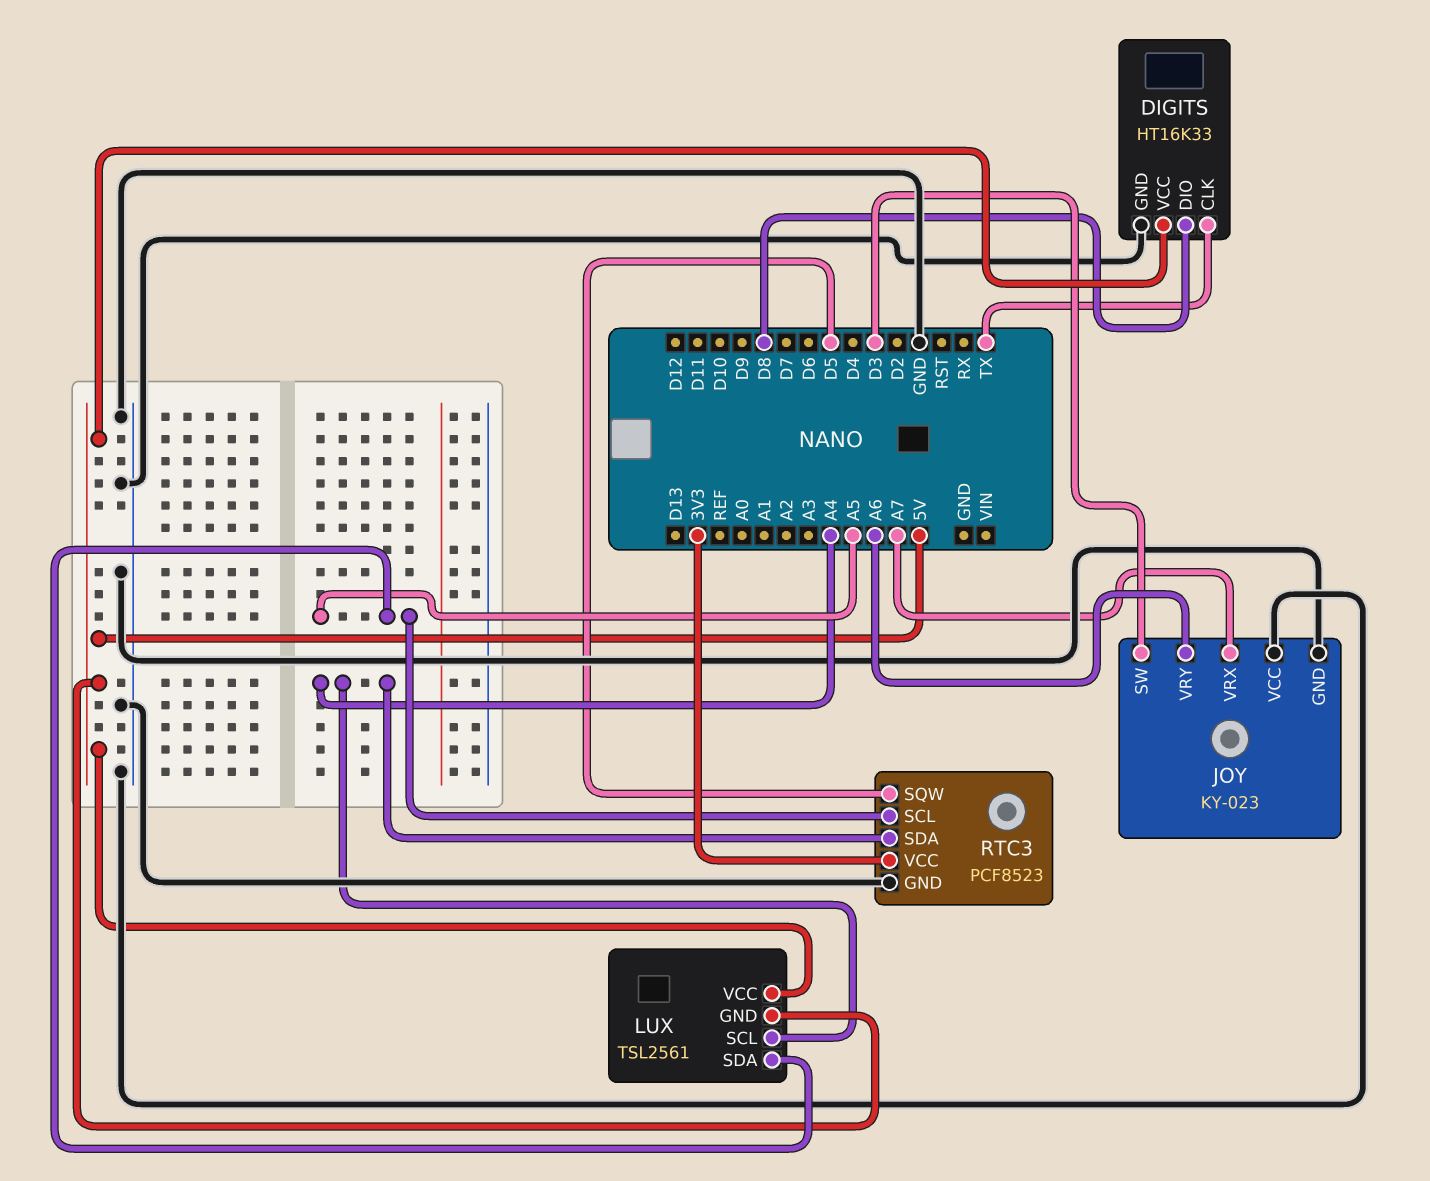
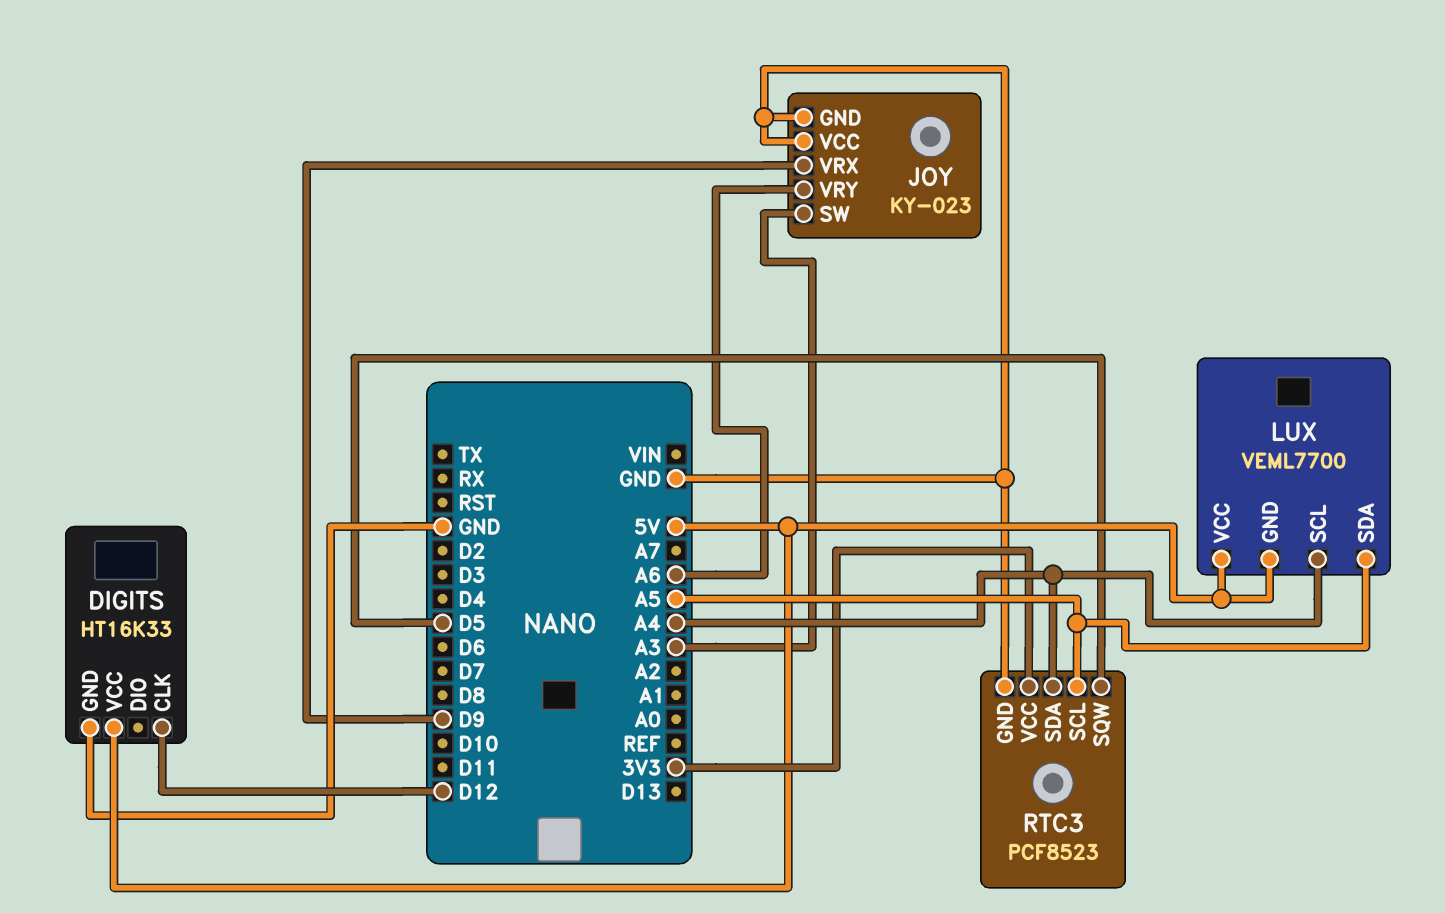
DIGITS pin CLK: TX -> D12
DIGITS pin DIO: D8 -> none
JOY pin SW: D3 -> A3
JOY pin VRX: A7 -> D9
LUX: TSL2561 -> VEML7700

